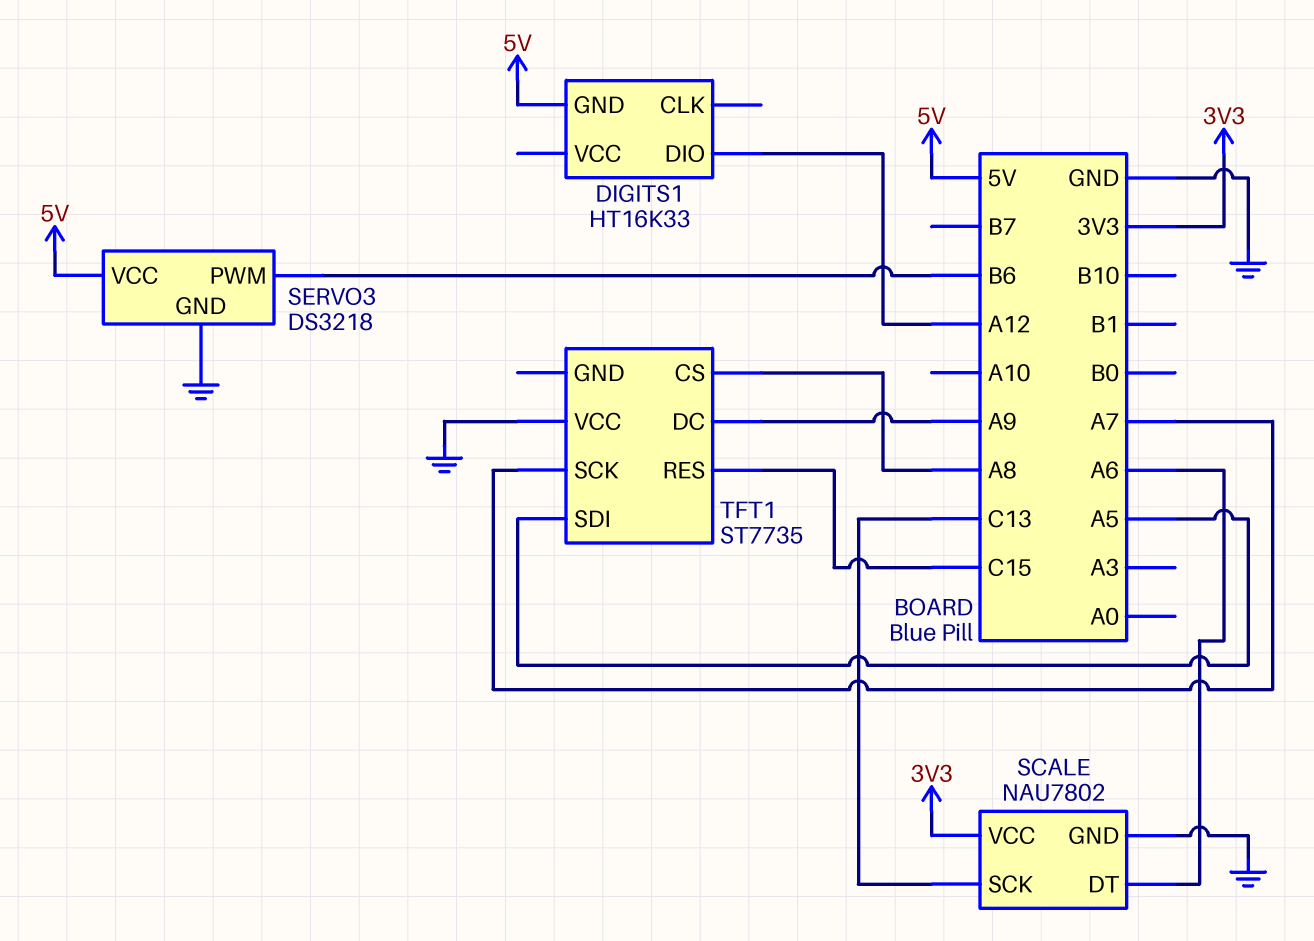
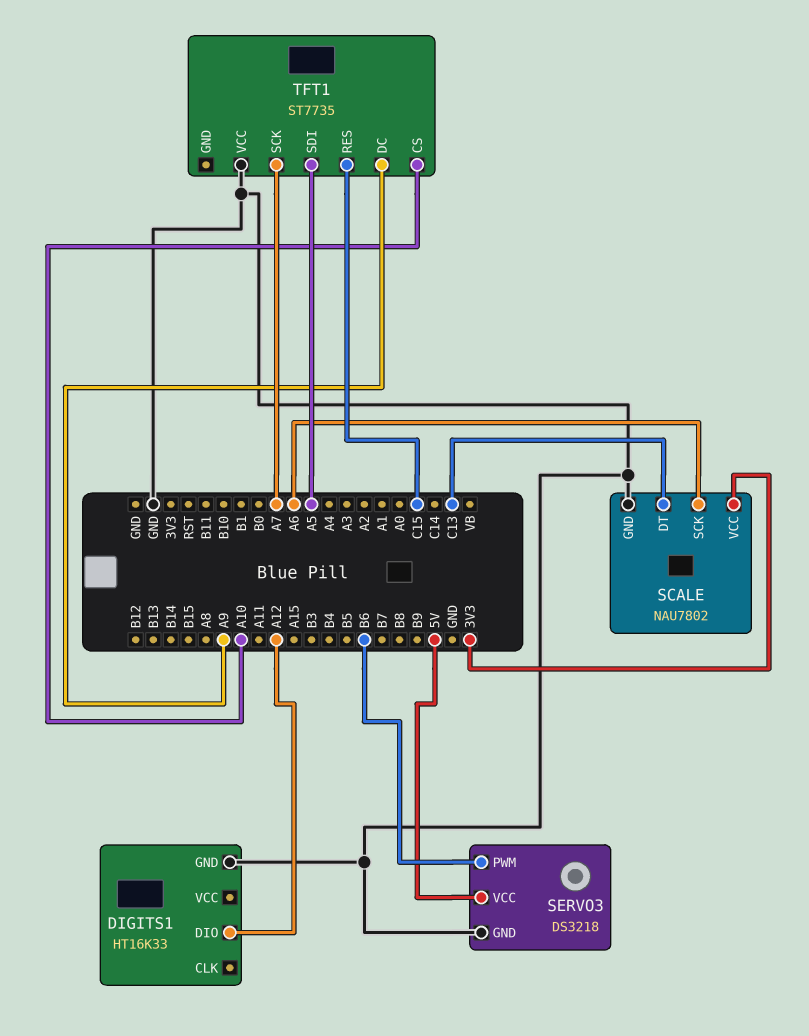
DIGITS1 pin GND: 5V -> GND
SCALE pin DT: A6 -> C13
SCALE pin SCK: C13 -> A6
TFT1 pin CS: A8 -> A10

